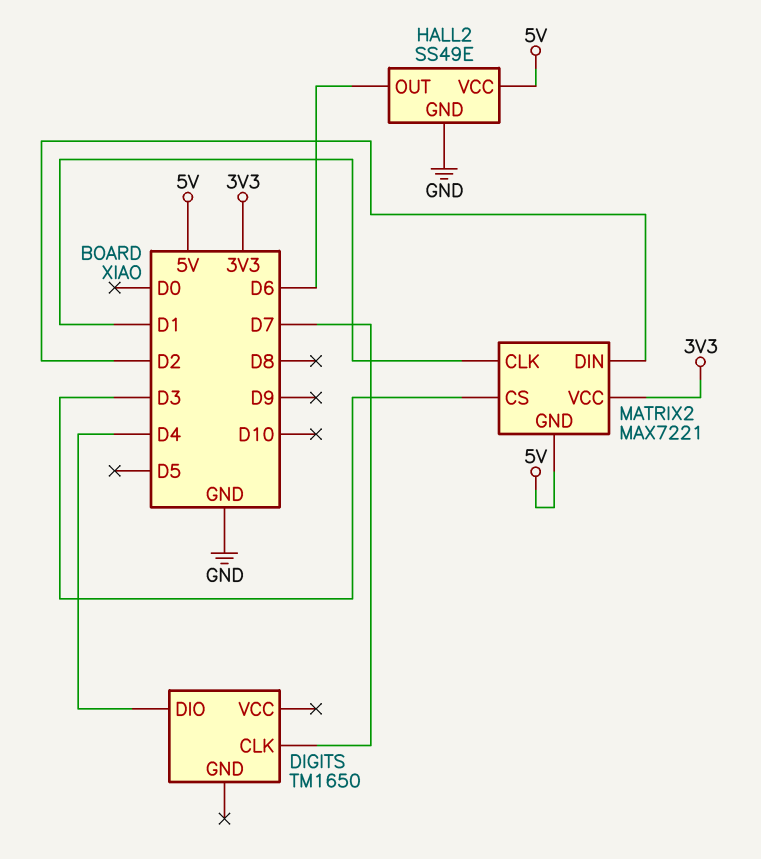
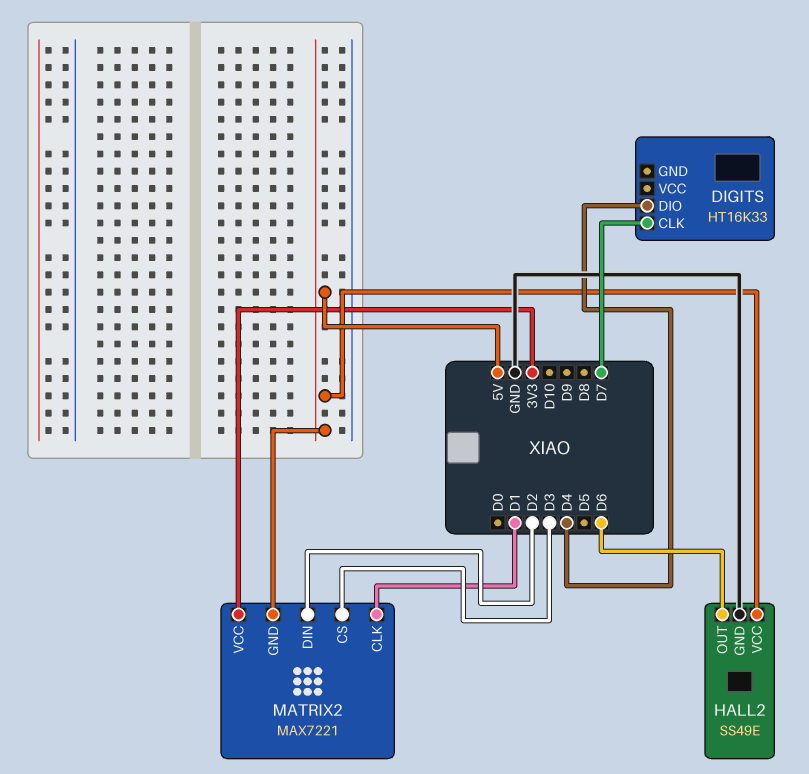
DIGITS: TM1650 -> HT16K33

